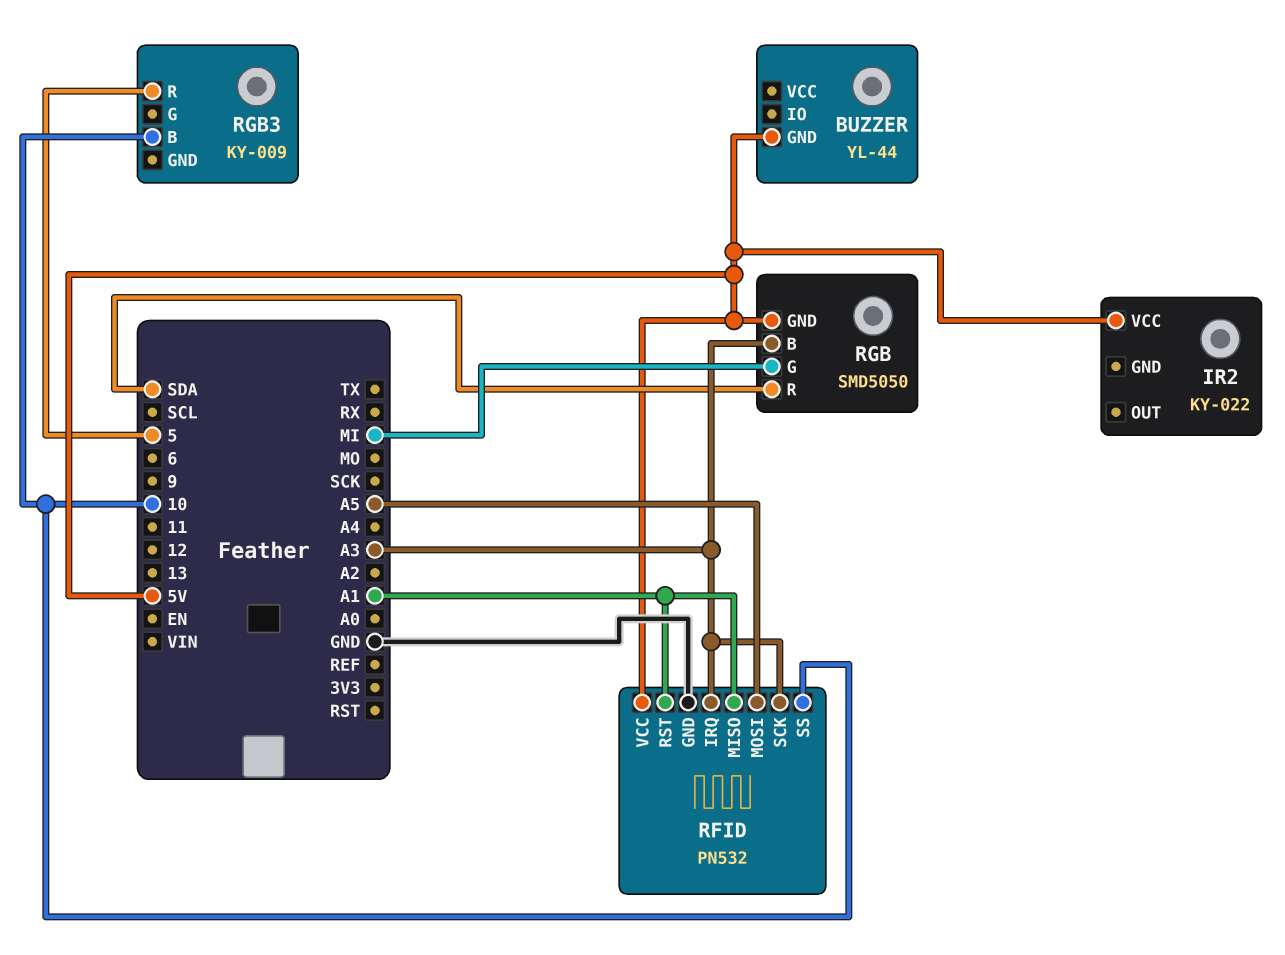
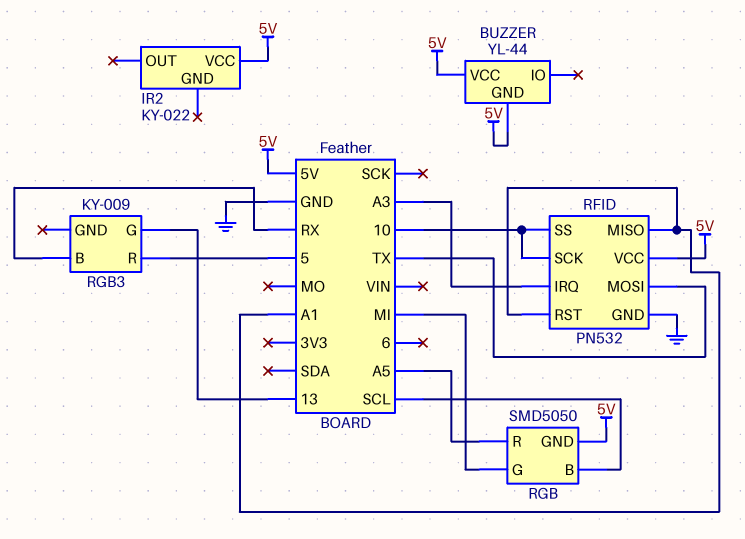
BUZZER pin VCC: none -> 5V
RFID pin MOSI: A5 -> TX
RFID pin SCK: A3 -> 10
RGB pin B: A3 -> SCL
RGB pin R: SDA -> A5
RGB3 pin B: 10 -> RX
RGB3 pin G: none -> 13

